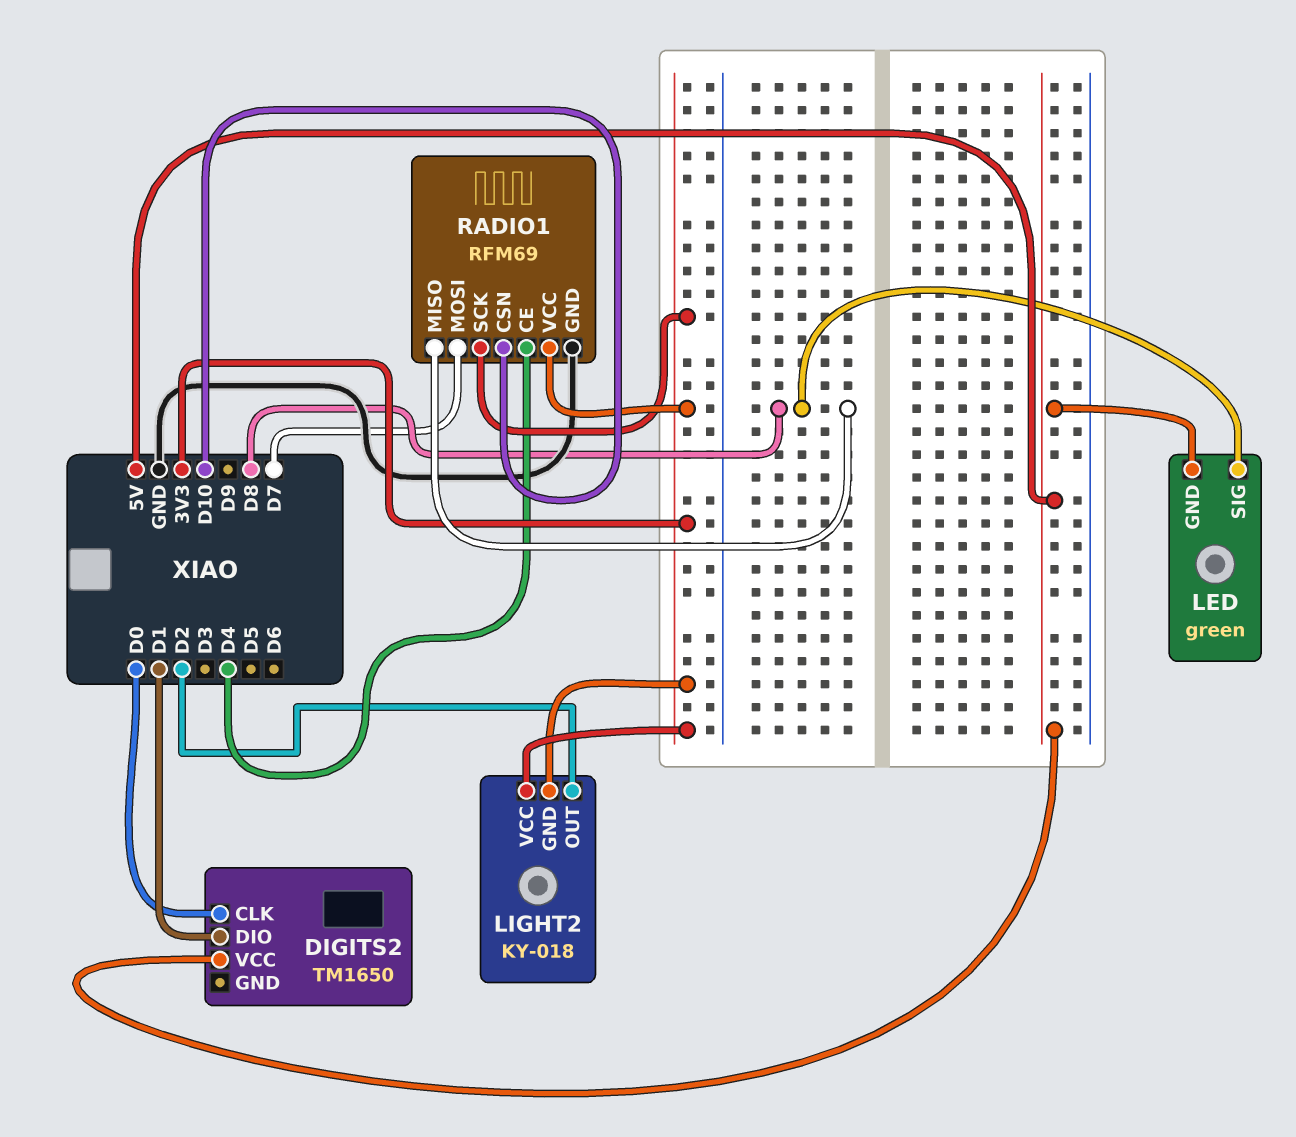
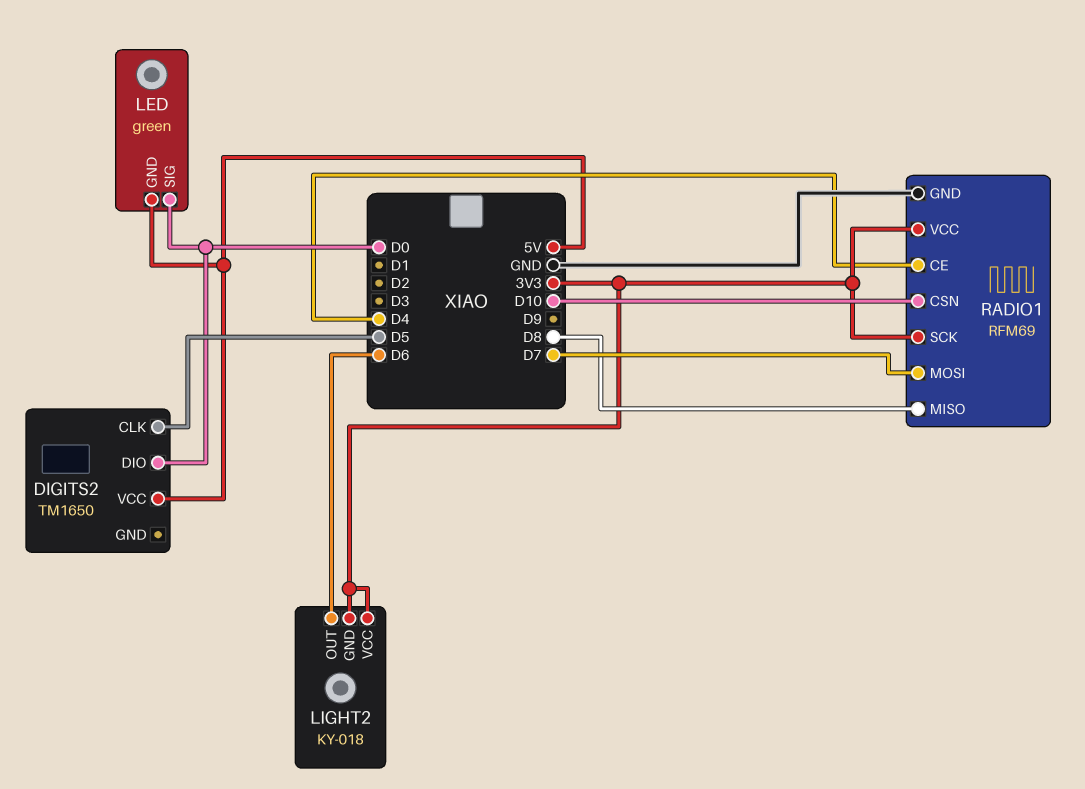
DIGITS2 pin CLK: D0 -> D5
DIGITS2 pin DIO: D1 -> D0
LED pin SIG: D8 -> D0
LIGHT2 pin OUT: D2 -> D6

